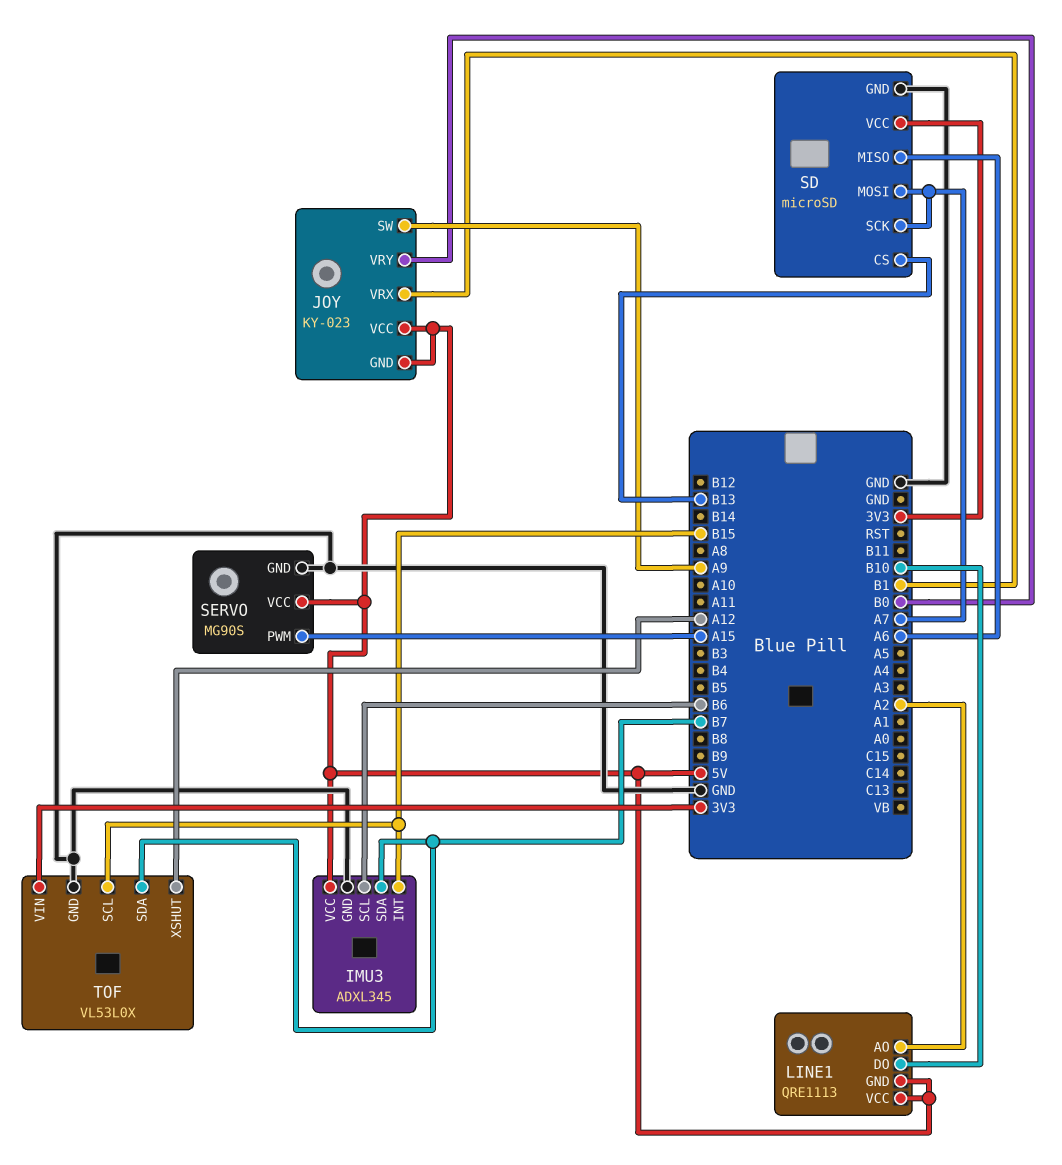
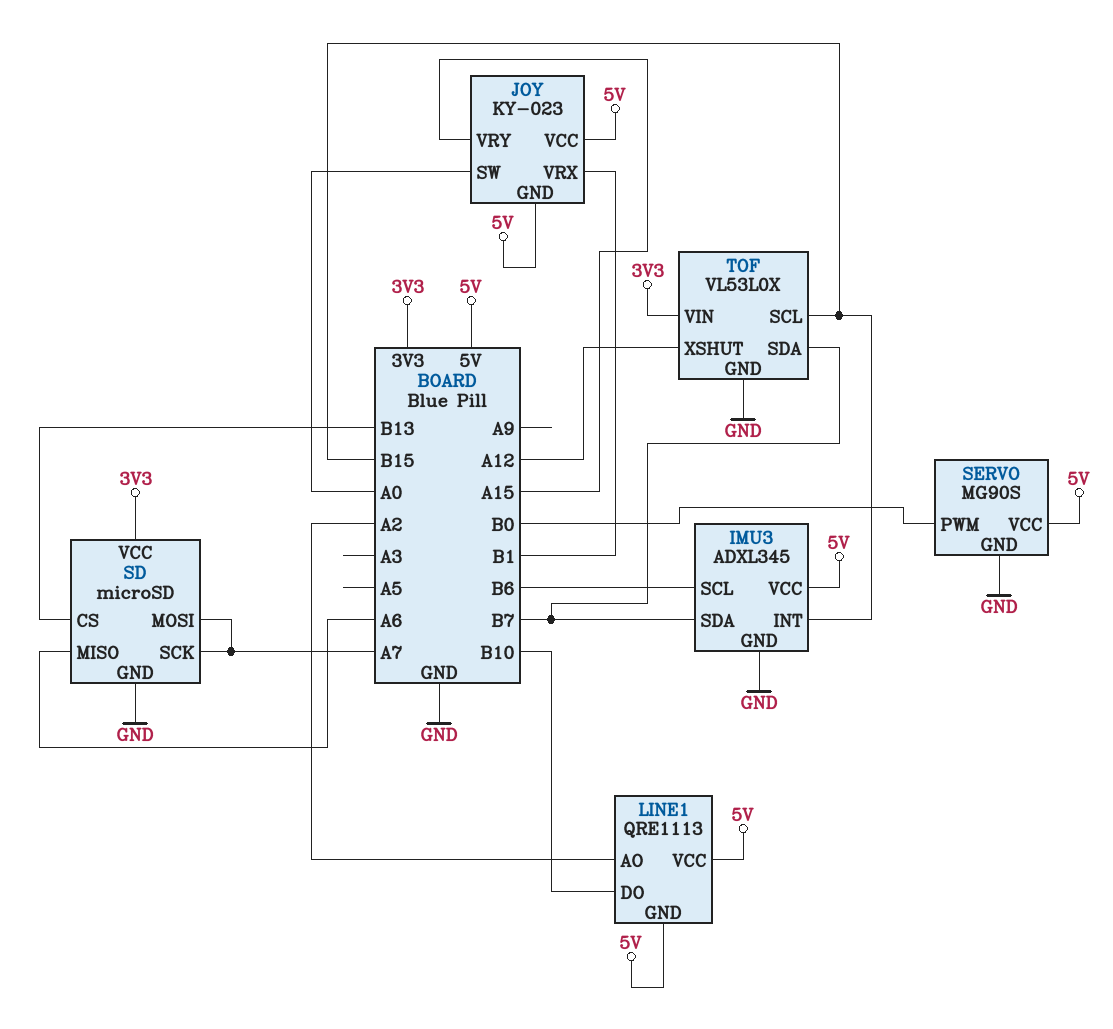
JOY pin SW: A9 -> A0
JOY pin VRY: B0 -> A15
SERVO pin PWM: A15 -> B0

